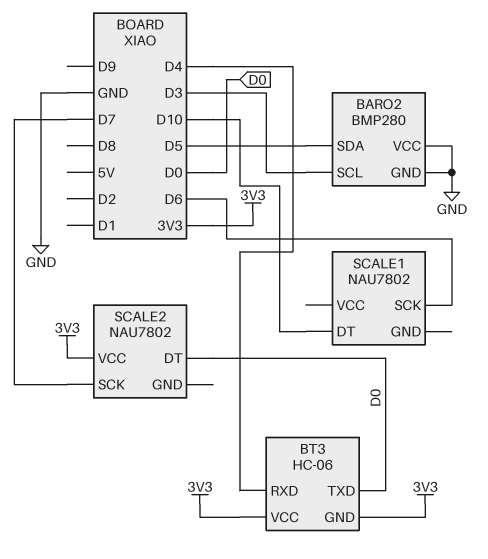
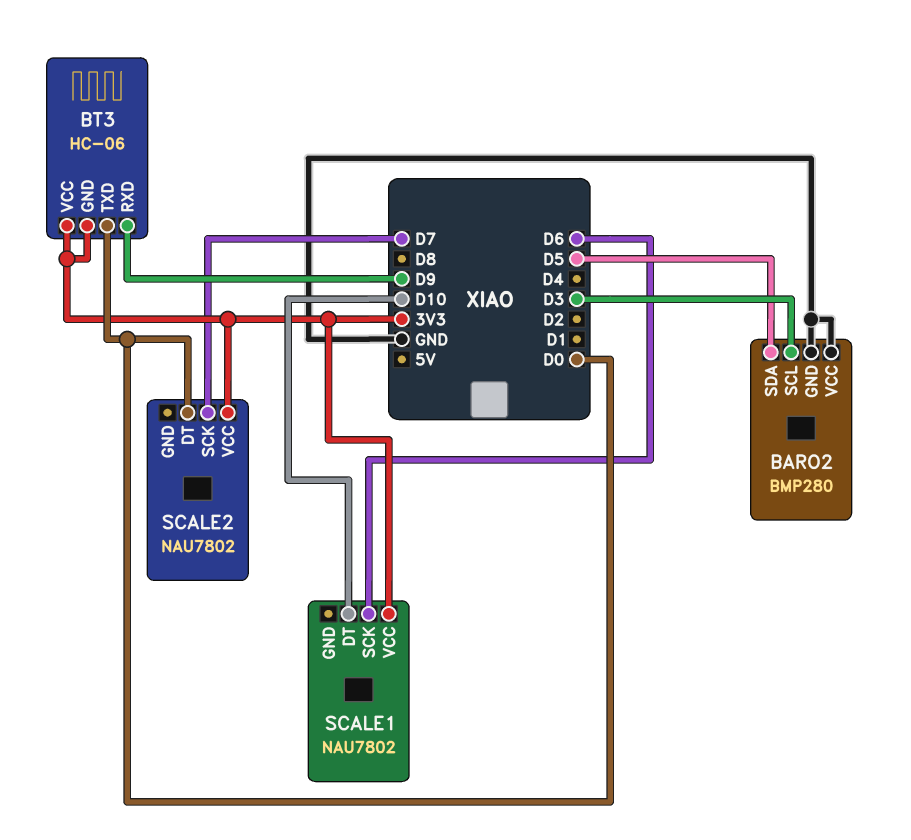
BT3 pin RXD: D4 -> D9
SCALE1 pin VCC: none -> 3V3

